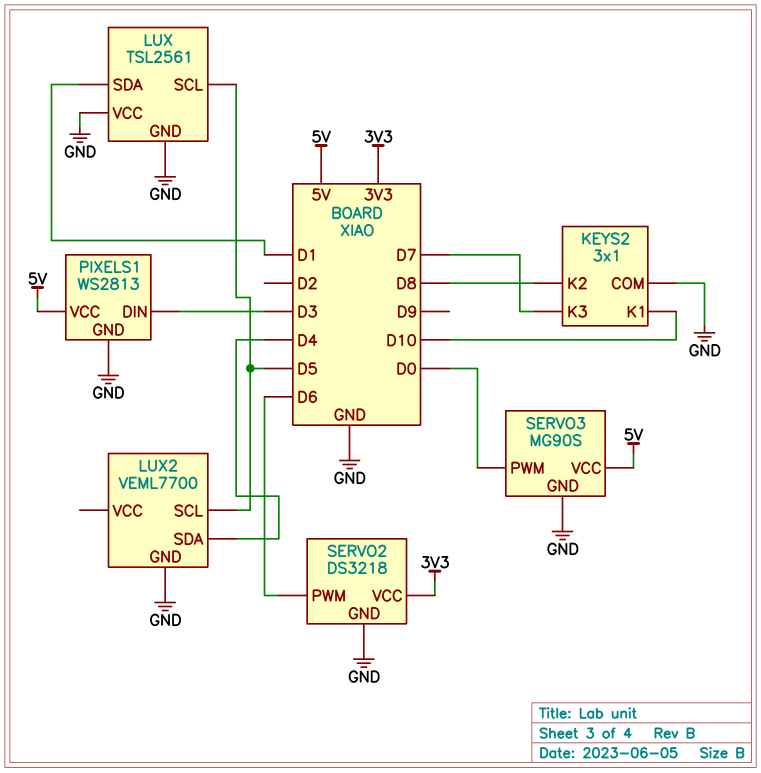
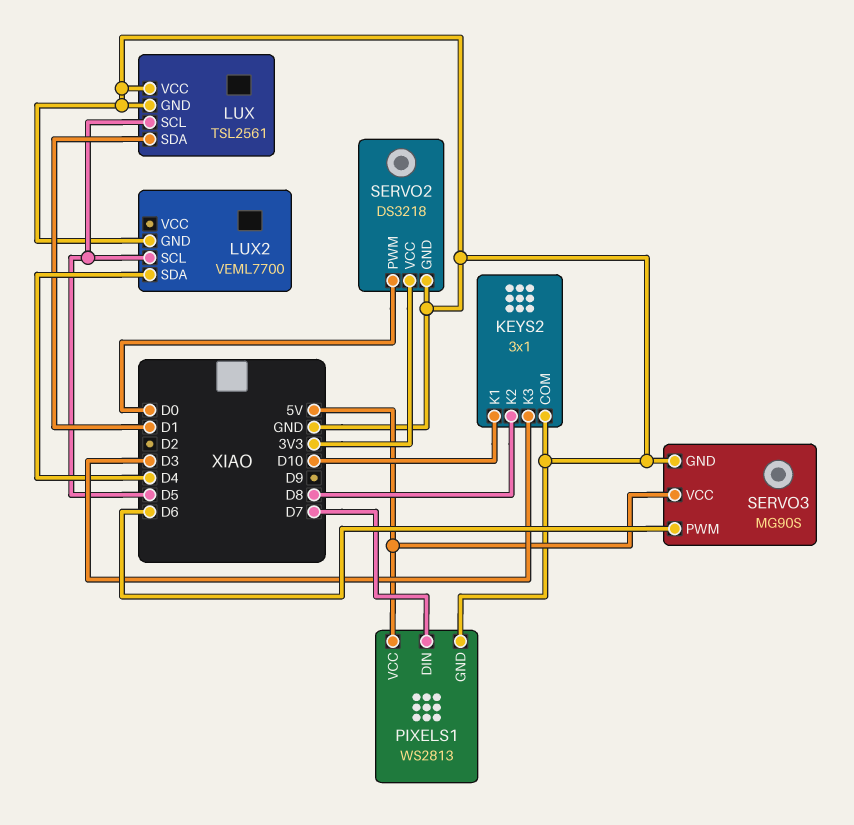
KEYS2 pin K3: D7 -> D3
PIXELS1 pin DIN: D3 -> D7
SERVO2 pin PWM: D6 -> D0
SERVO3 pin PWM: D0 -> D6

